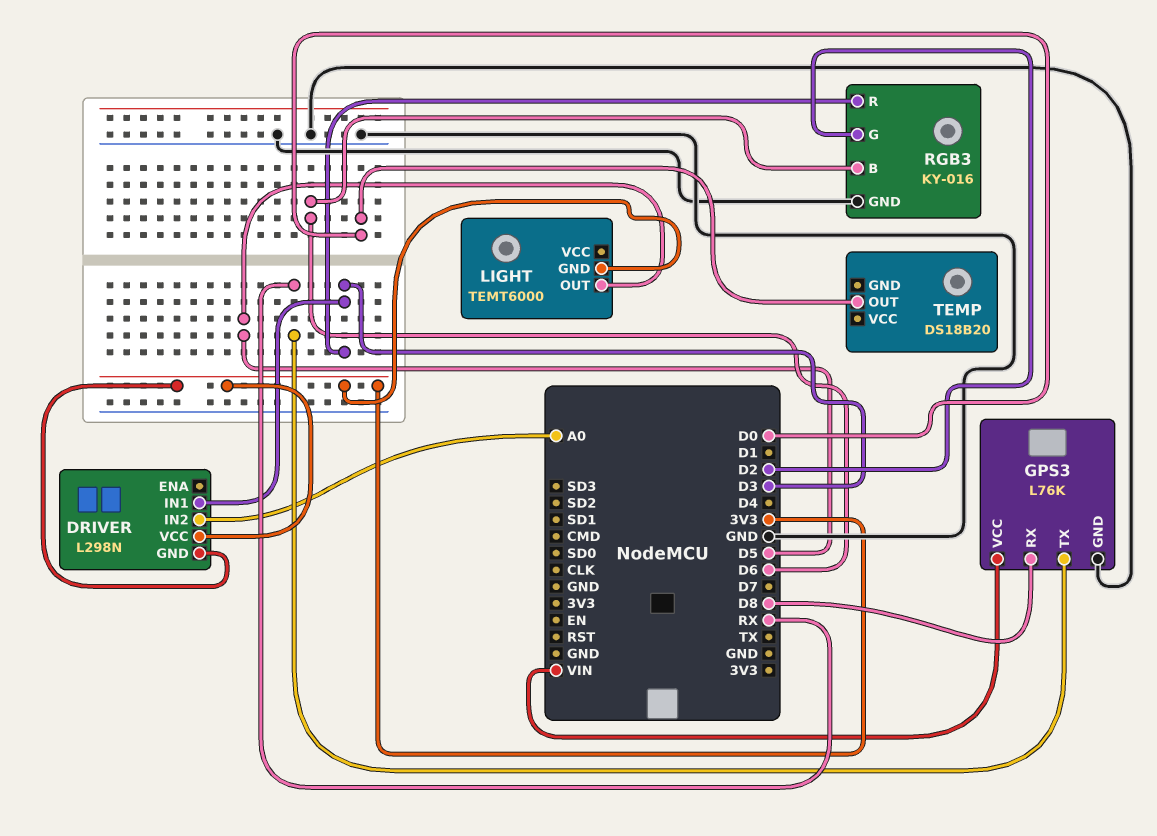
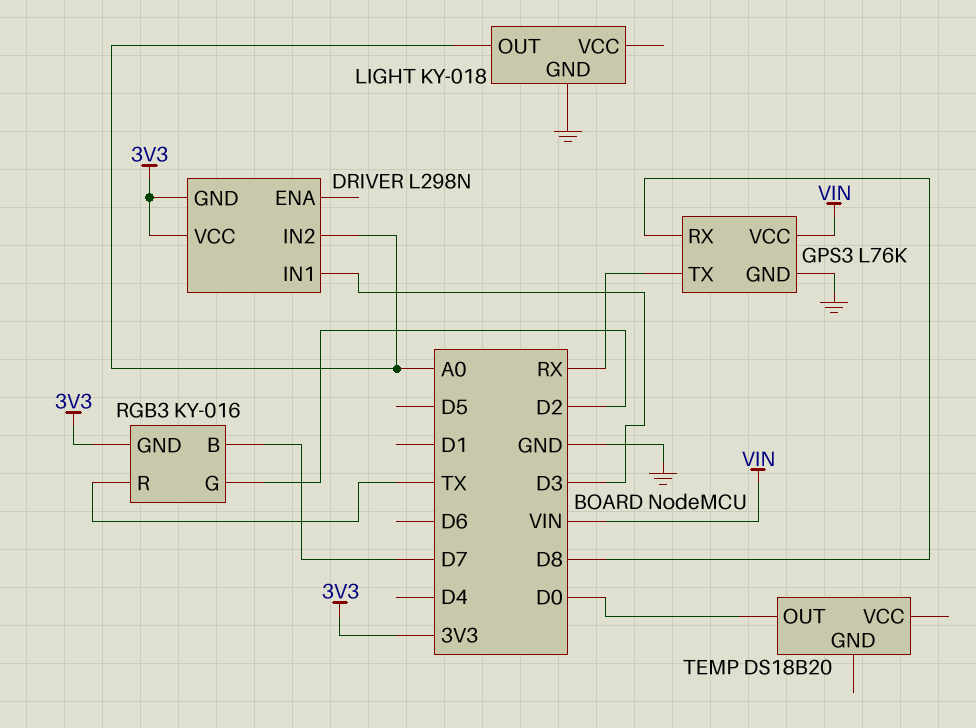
LIGHT: TEMT6000 -> KY-018
LIGHT pin GND: 3V3 -> GND
LIGHT pin OUT: D5 -> A0
RGB3 pin B: D6 -> D7
RGB3 pin GND: GND -> 3V3
RGB3 pin R: D3 -> TX

